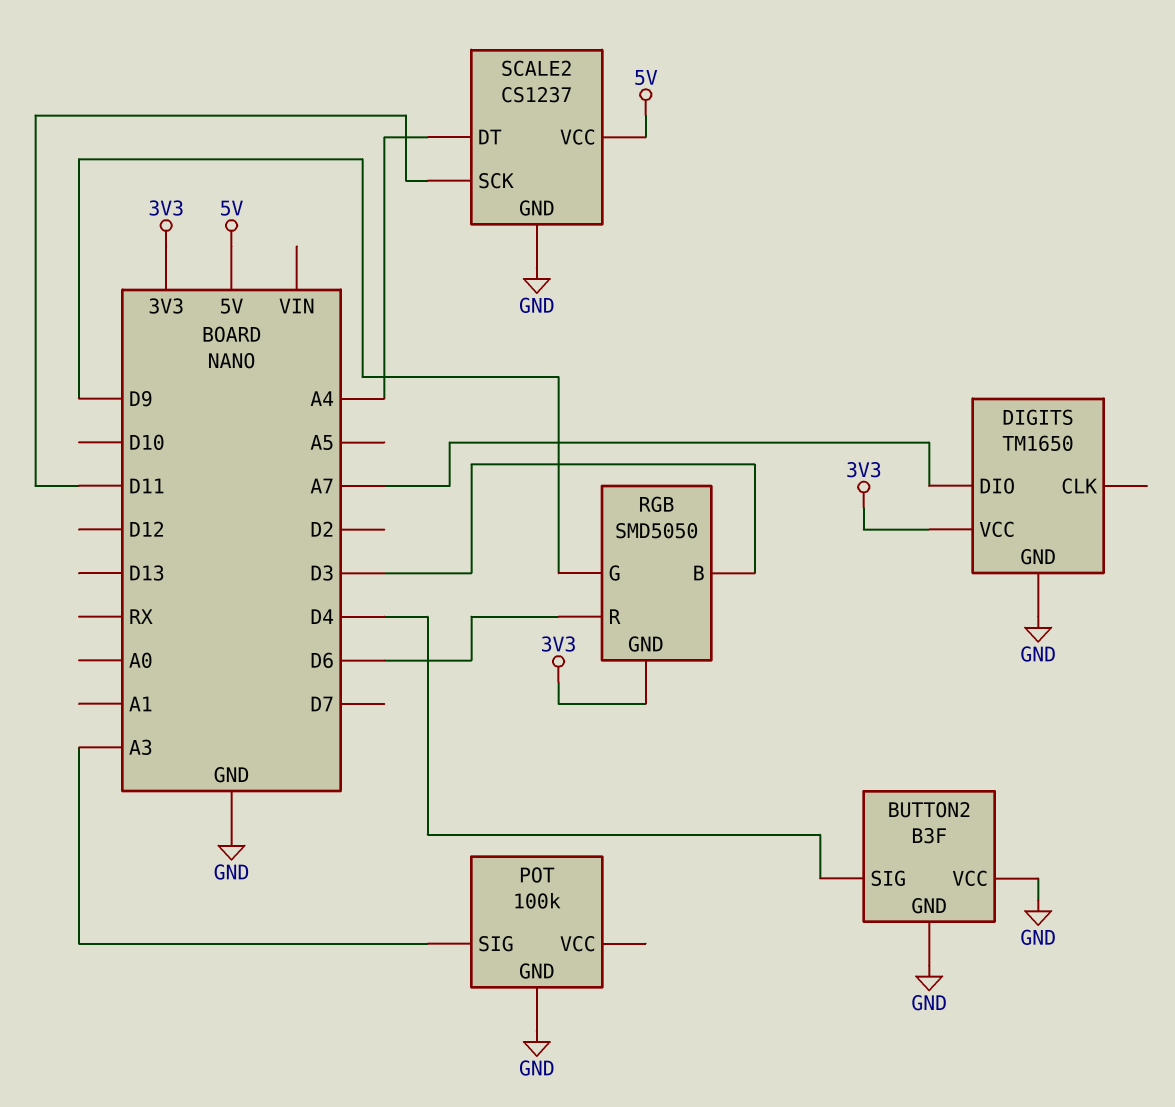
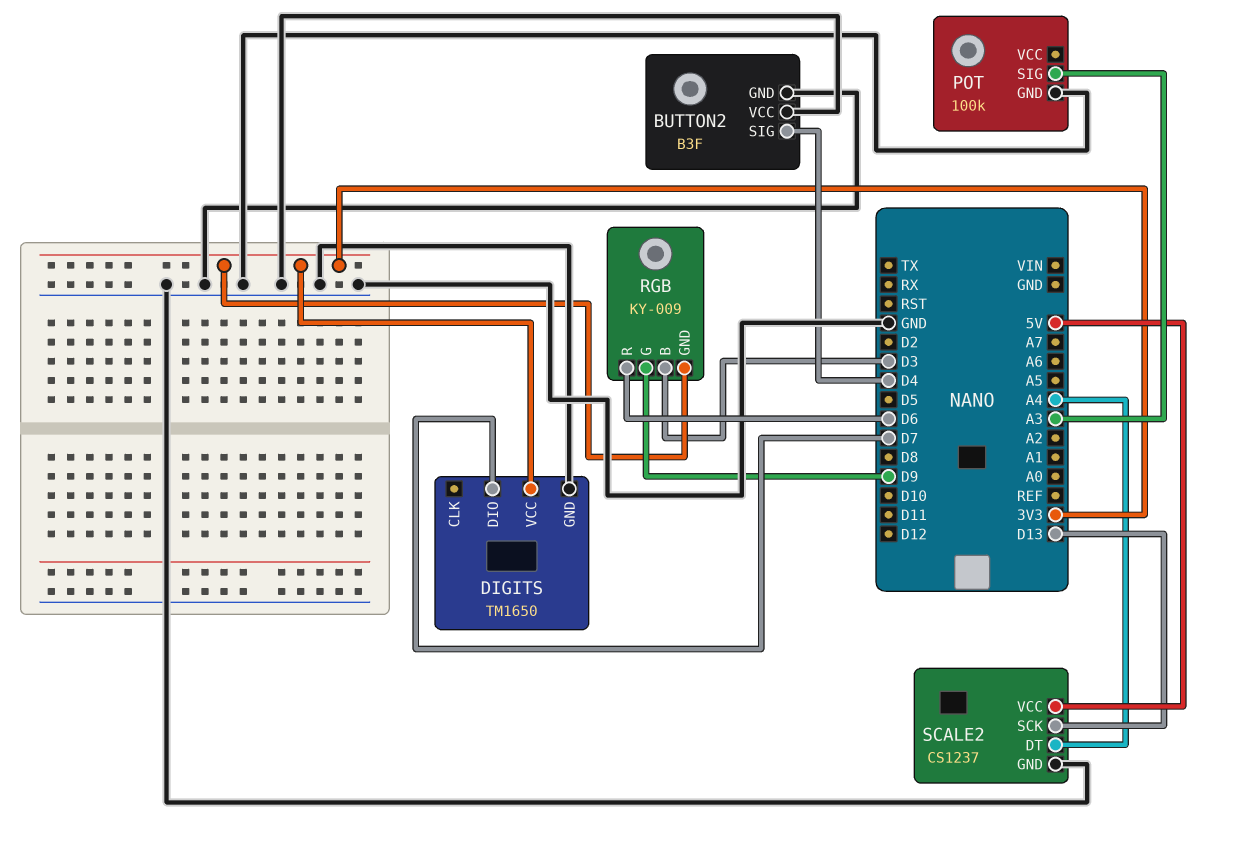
DIGITS pin DIO: A7 -> D7
RGB: SMD5050 -> KY-009
SCALE2 pin SCK: D11 -> D13

